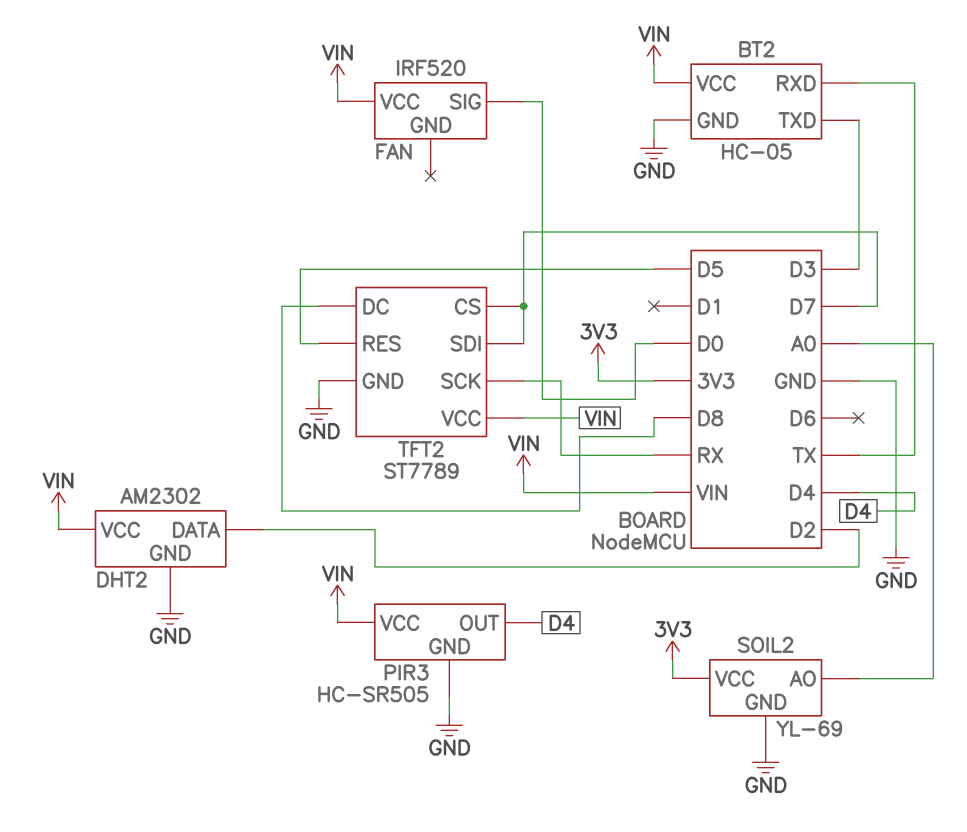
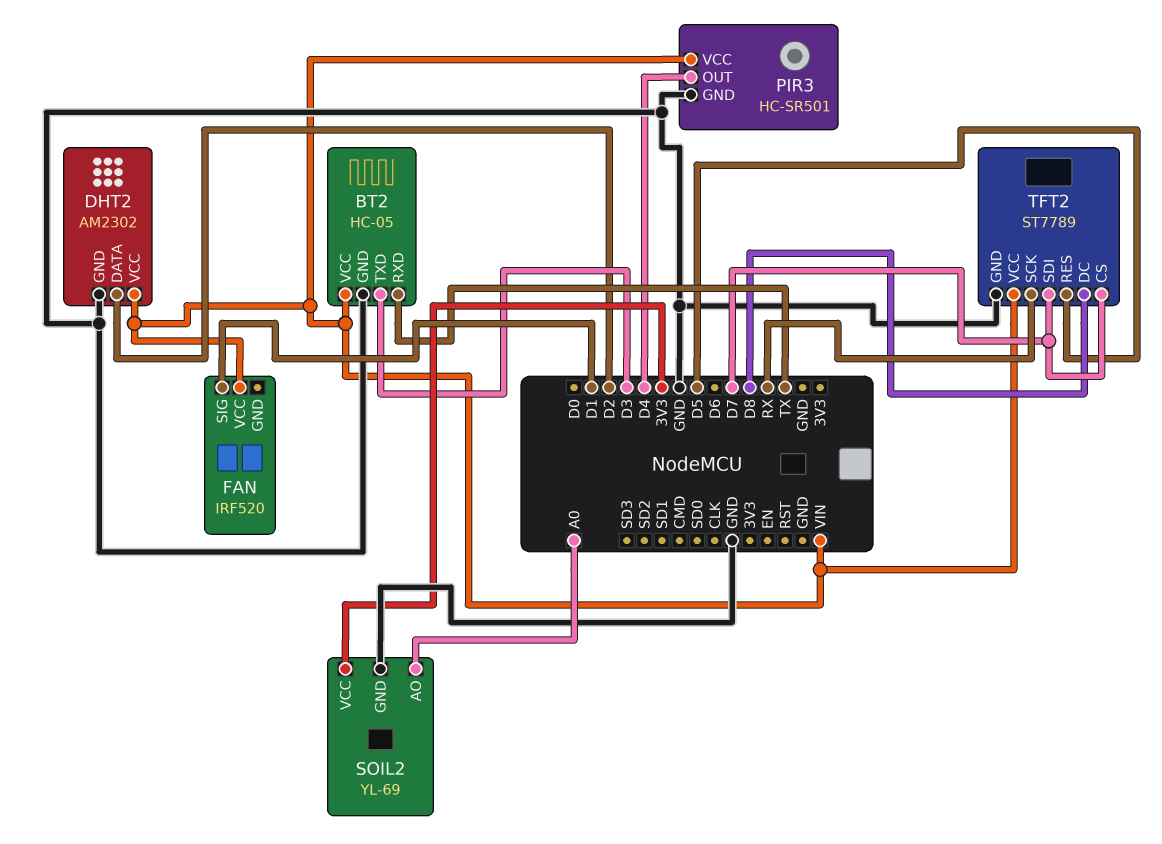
FAN pin SIG: D0 -> D1
PIR3: HC-SR505 -> HC-SR501

